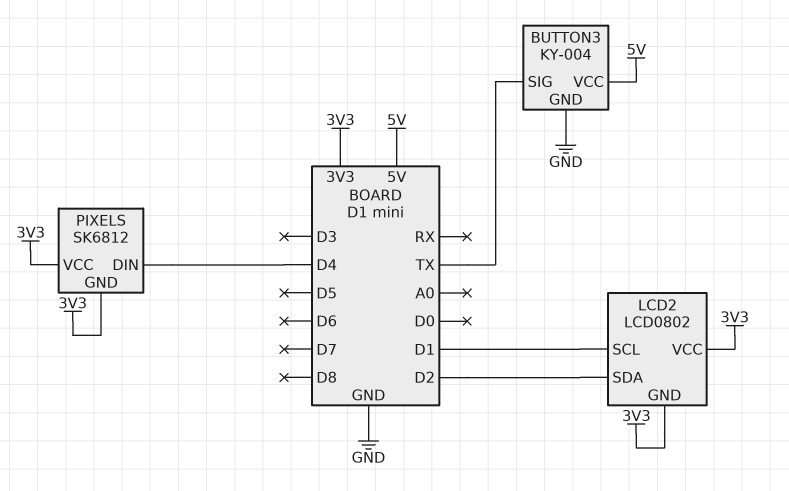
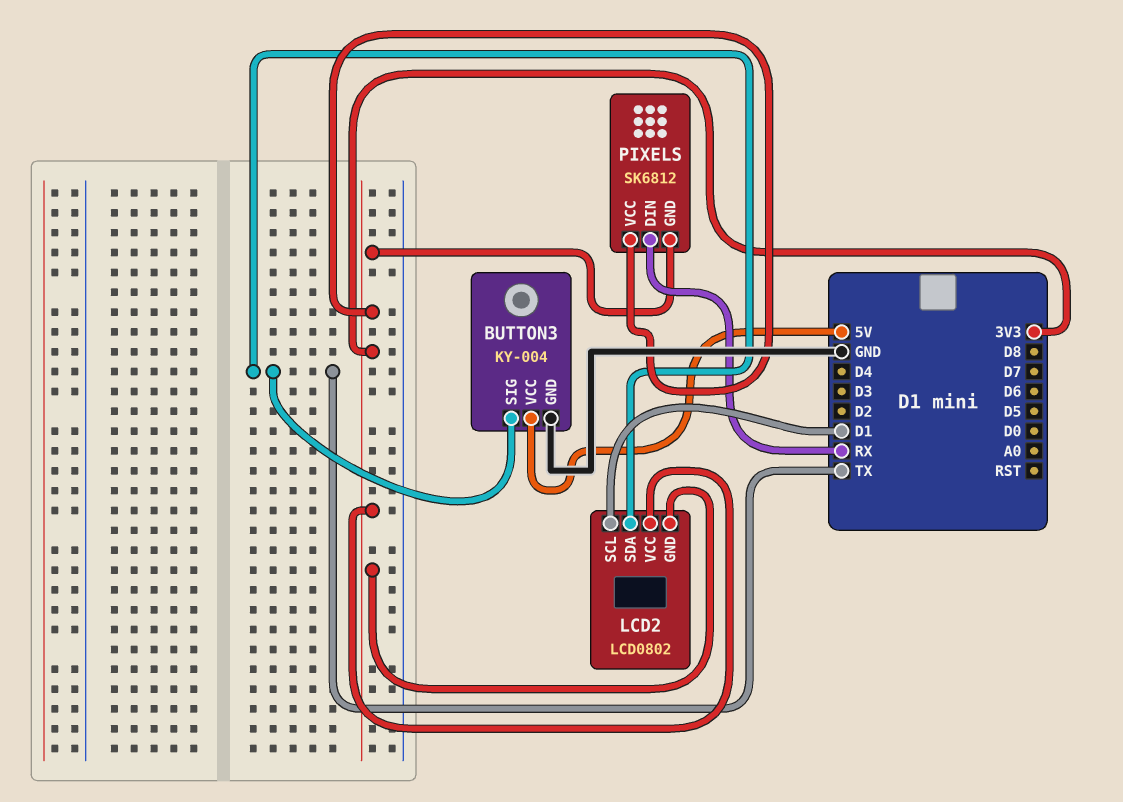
LCD2 pin SDA: D2 -> TX
PIXELS pin DIN: D4 -> RX

